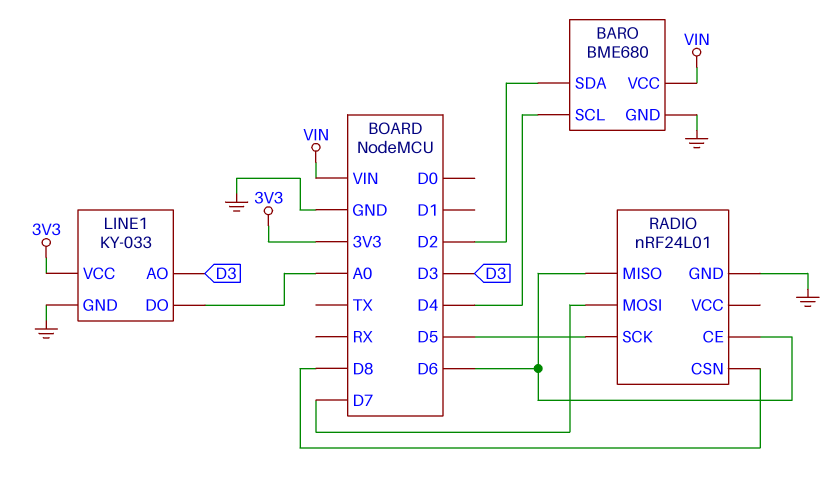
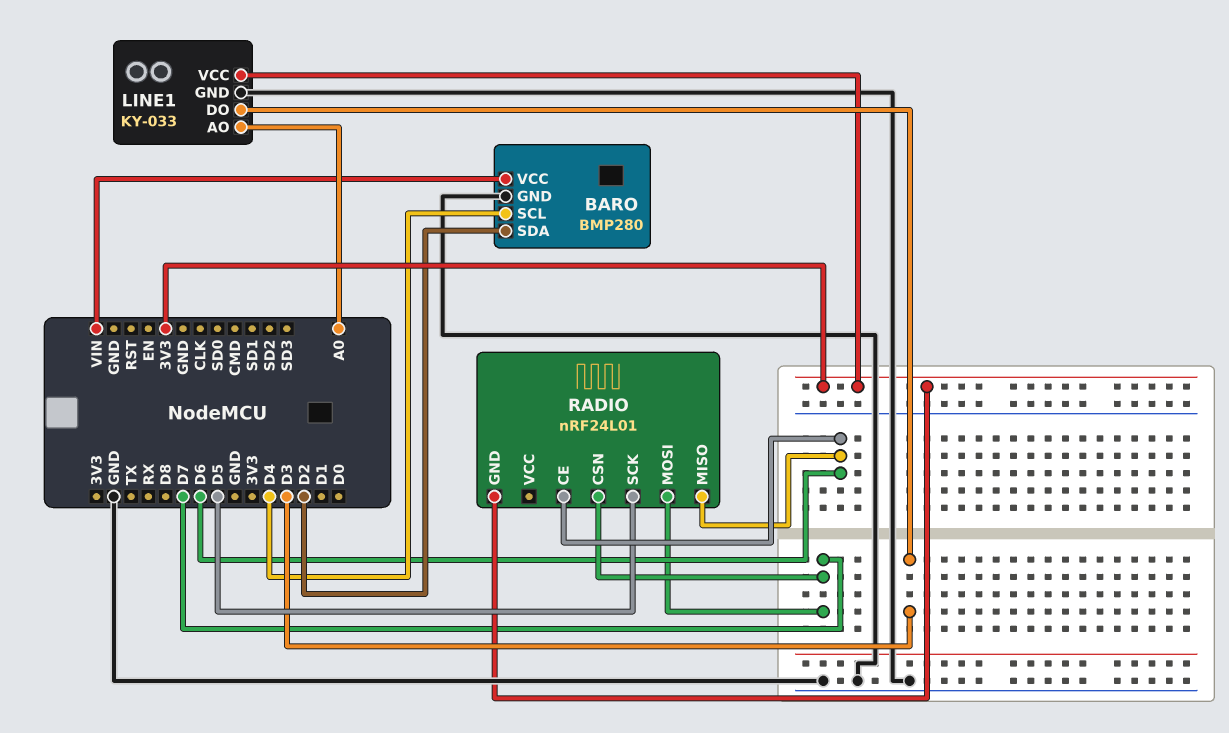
BARO: BME680 -> BMP280
LINE1 pin AO: D3 -> A0
LINE1 pin DO: A0 -> D3
RADIO pin CSN: D8 -> D7
RADIO pin GND: GND -> 3V3

